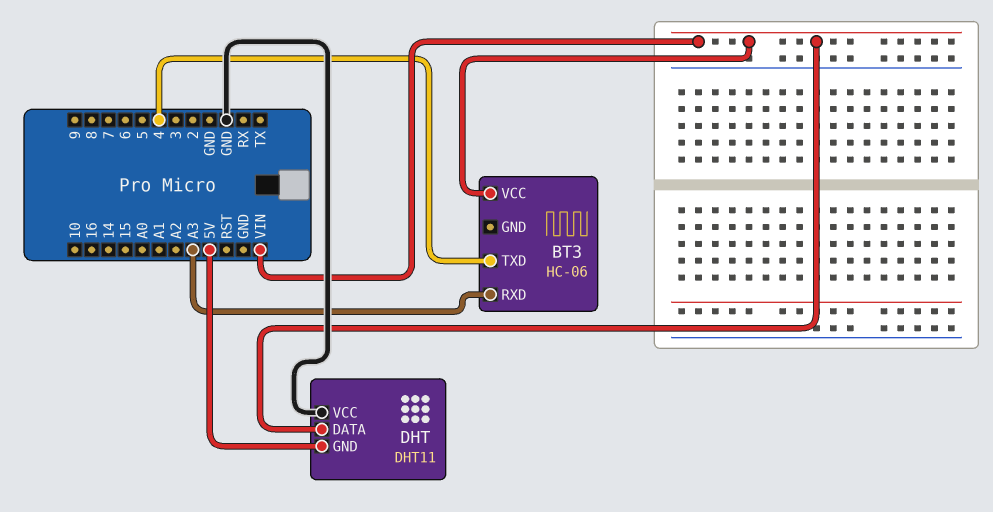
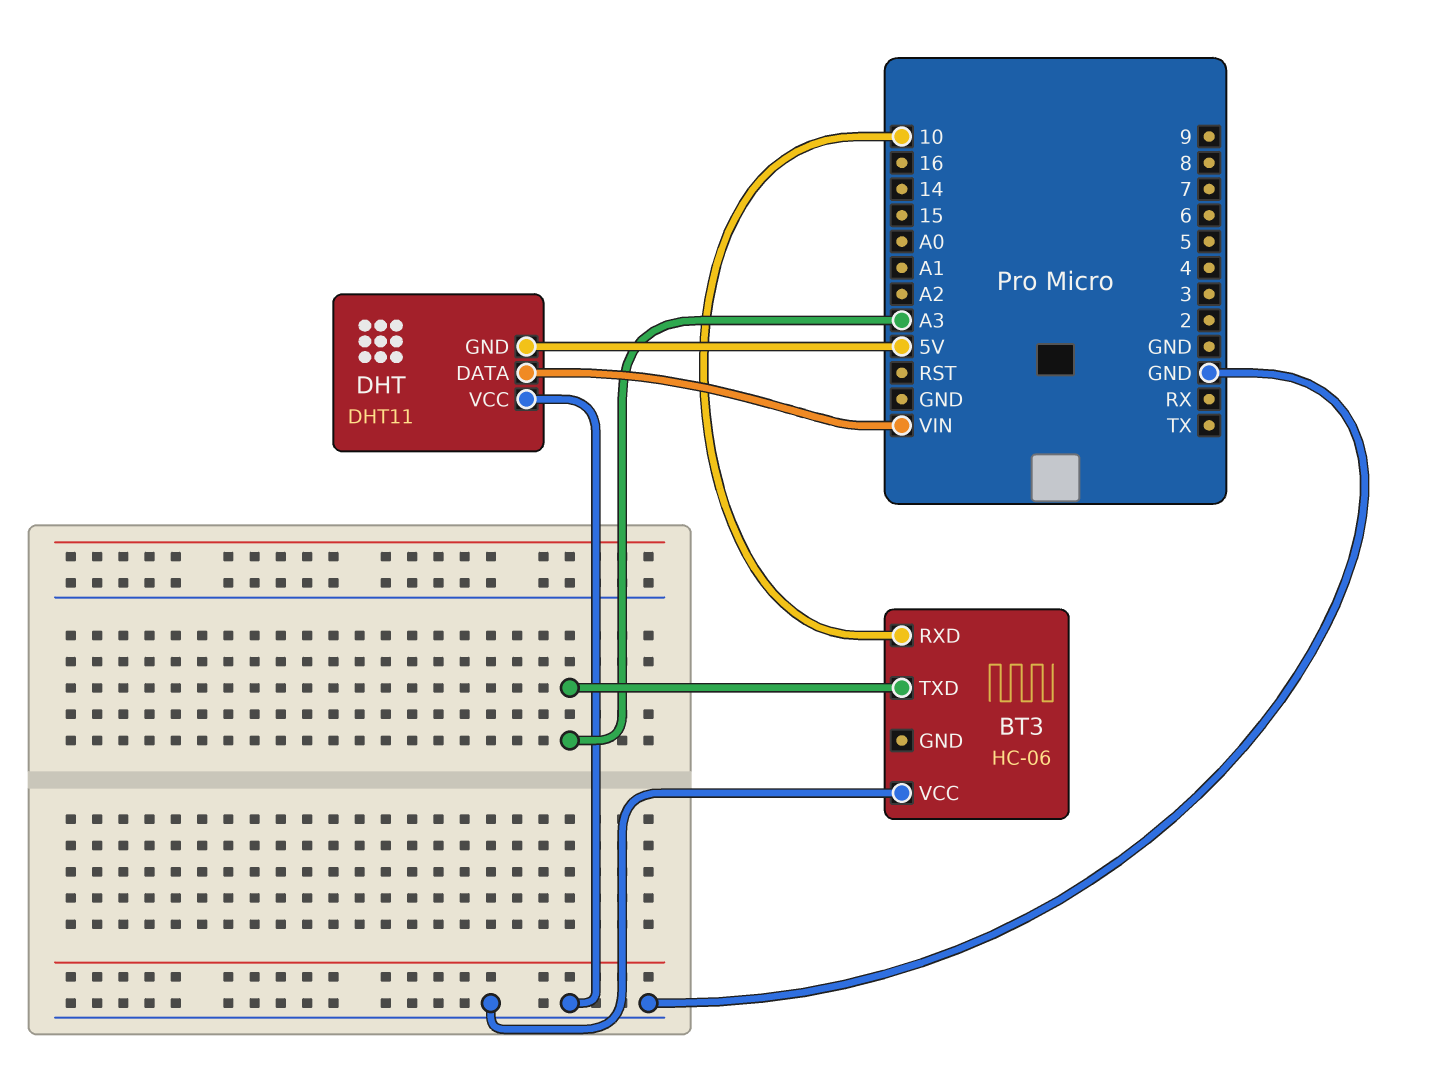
BT3 pin RXD: A3 -> 10
BT3 pin TXD: 4 -> A3
BT3 pin VCC: VIN -> GND

